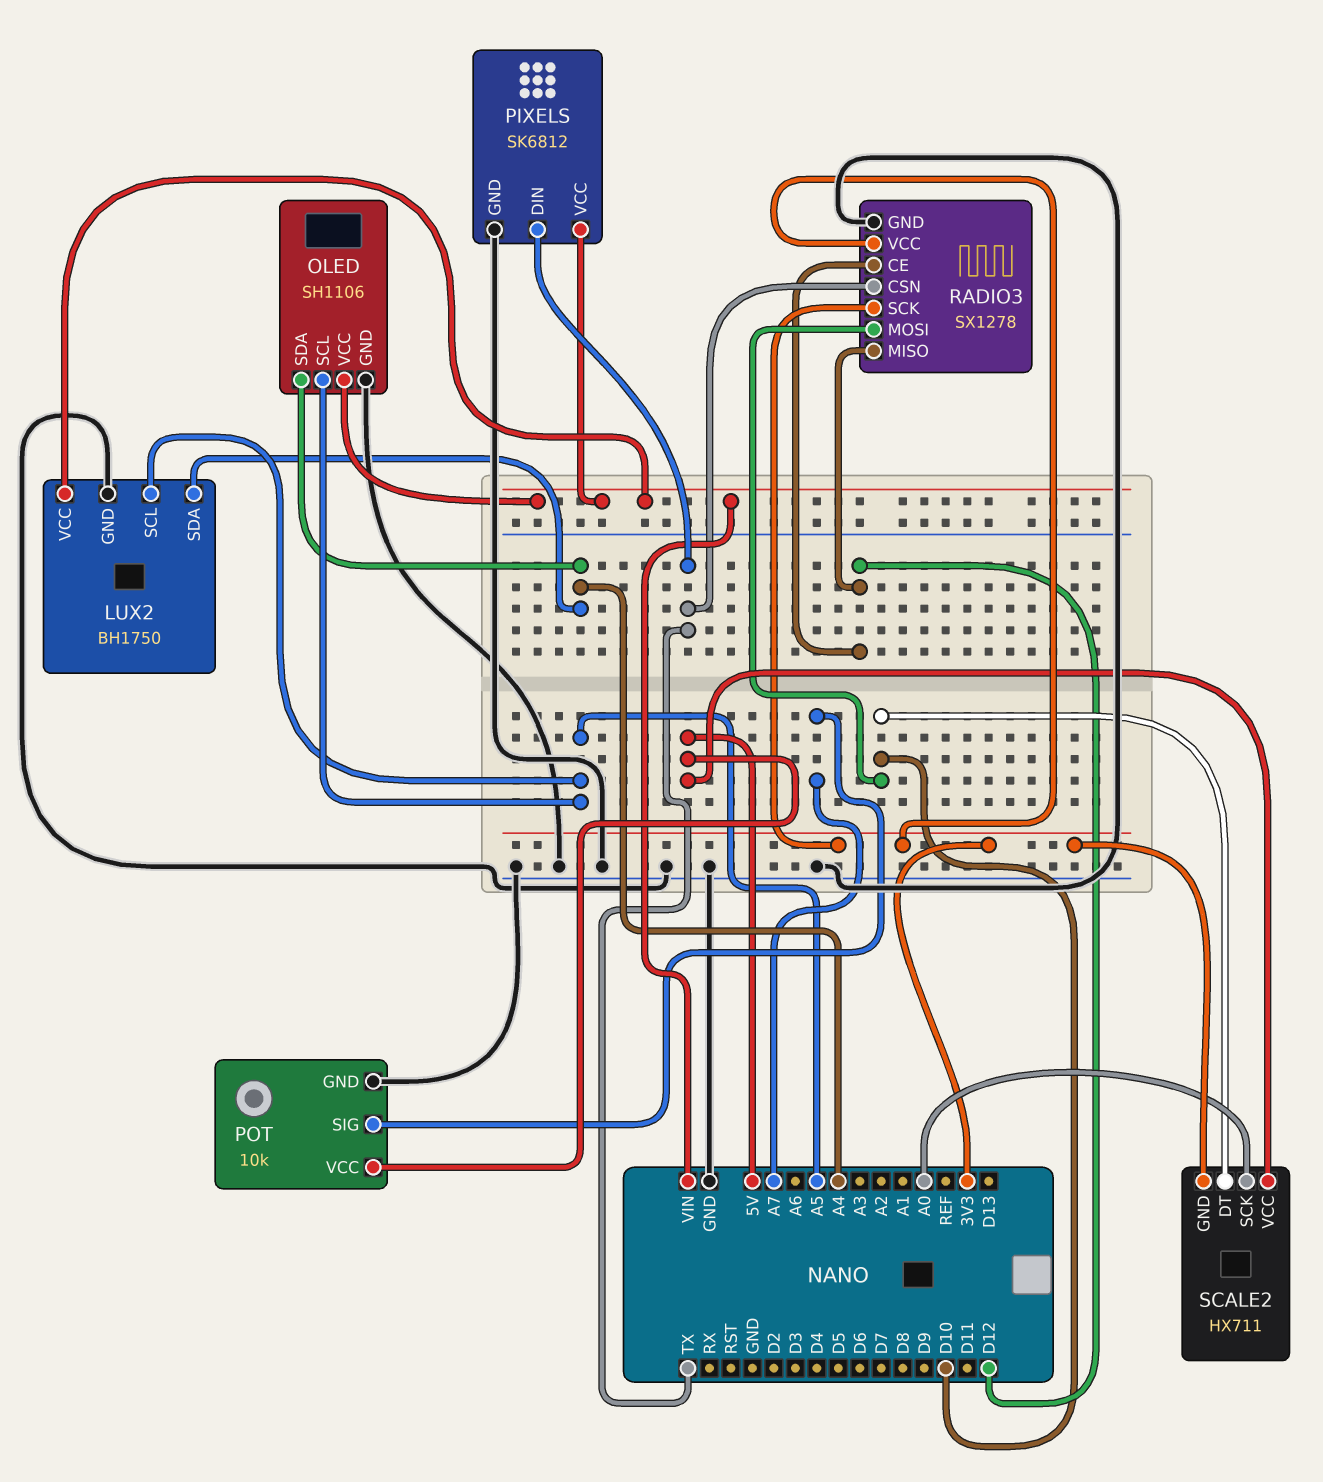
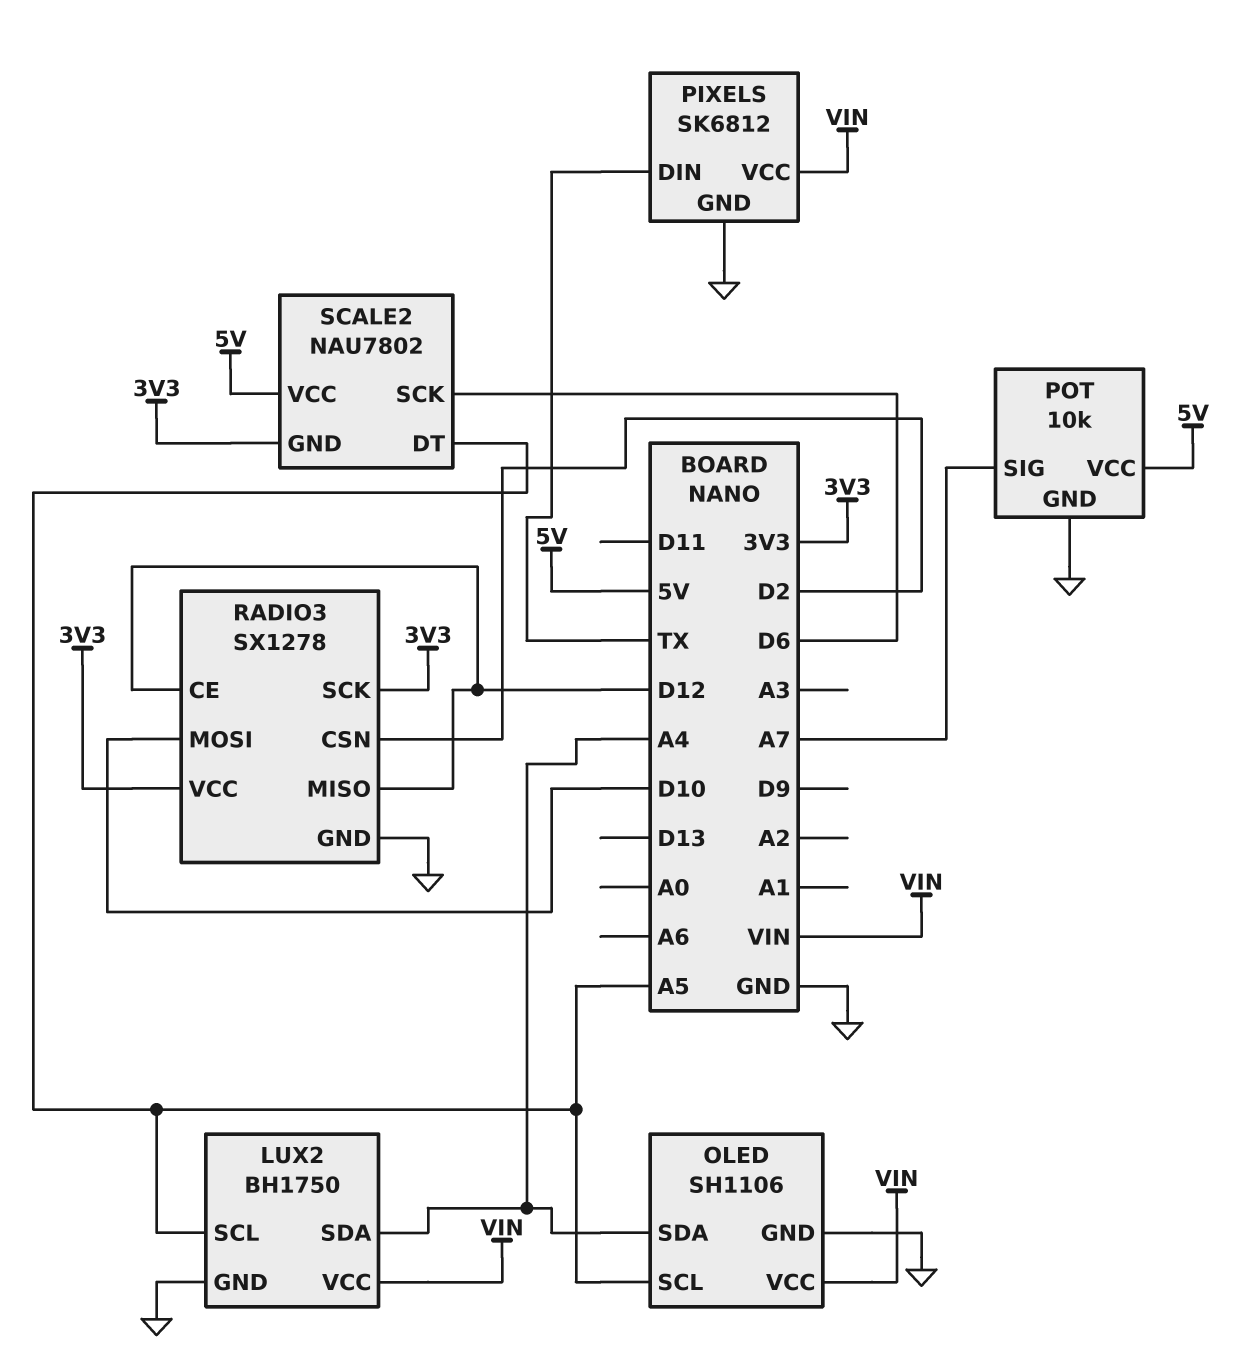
RADIO3 pin CSN: TX -> D2
SCALE2: HX711 -> NAU7802
SCALE2 pin DT: D10 -> A5
SCALE2 pin SCK: A0 -> D6

